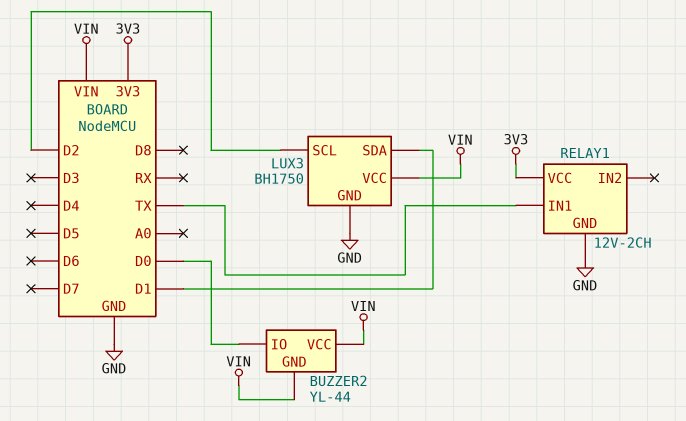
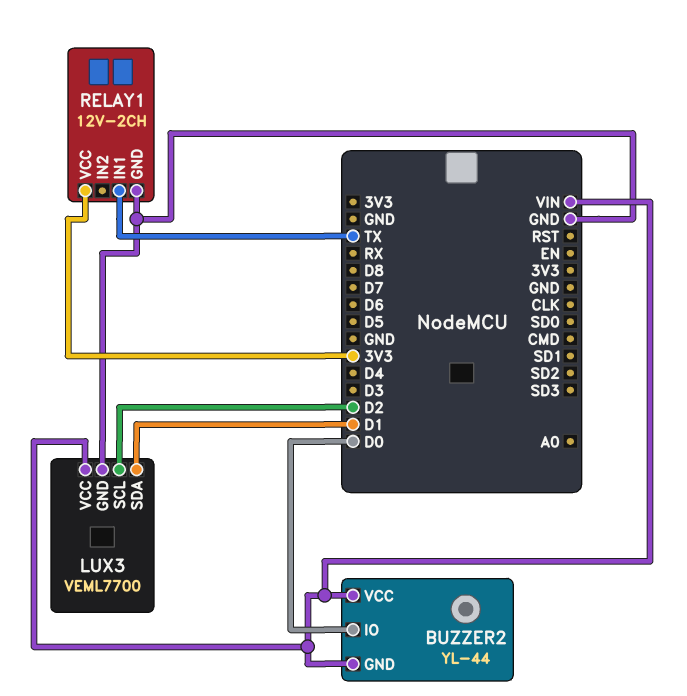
LUX3: BH1750 -> VEML7700

